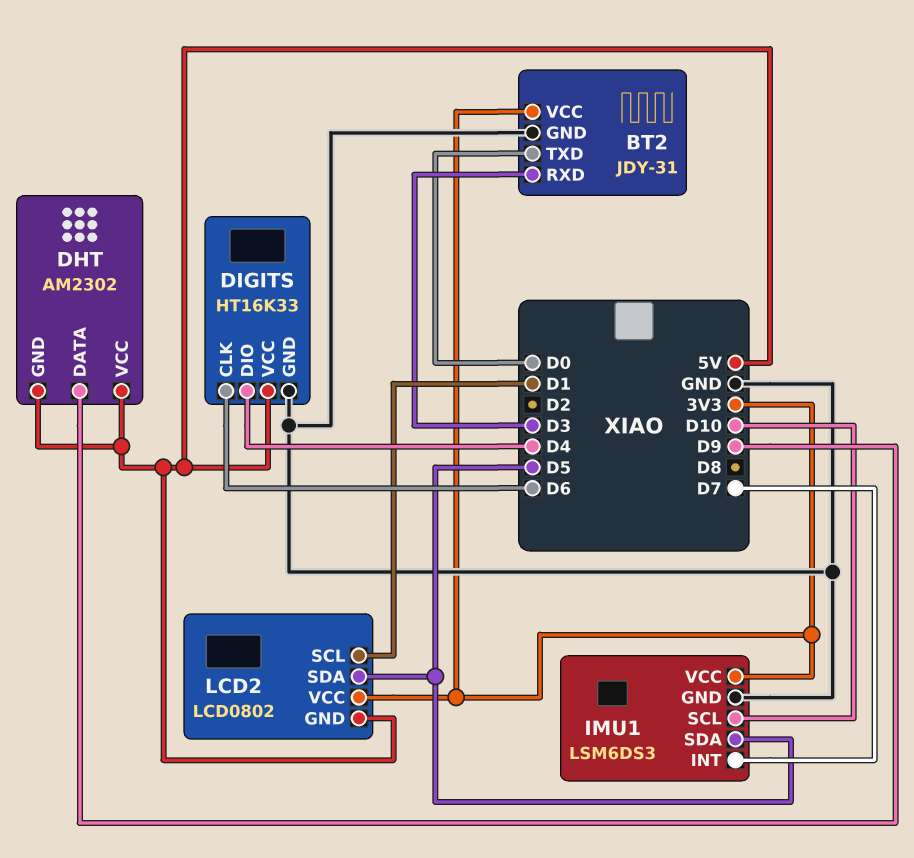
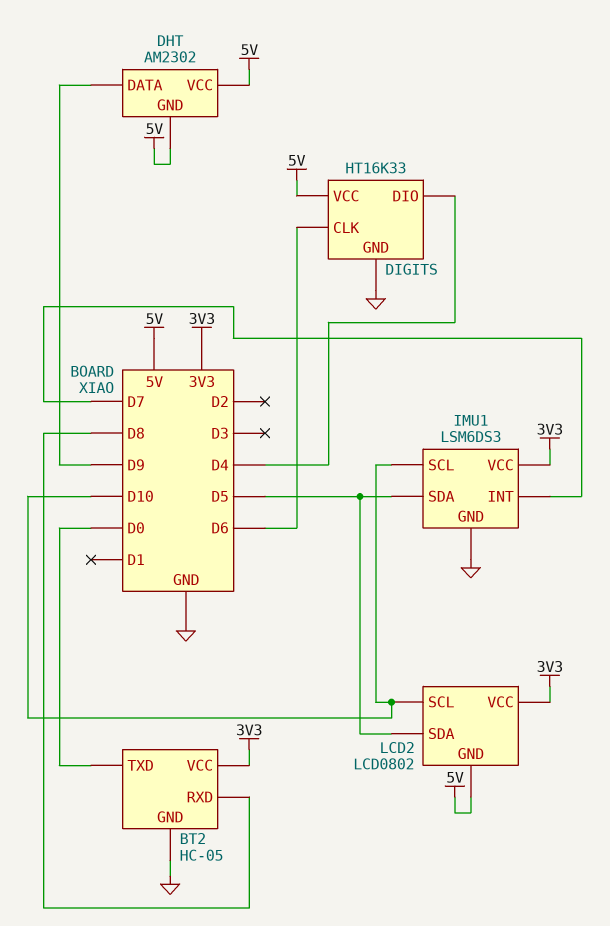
BT2: JDY-31 -> HC-05
BT2 pin RXD: D3 -> D8
LCD2 pin SCL: D1 -> D10

